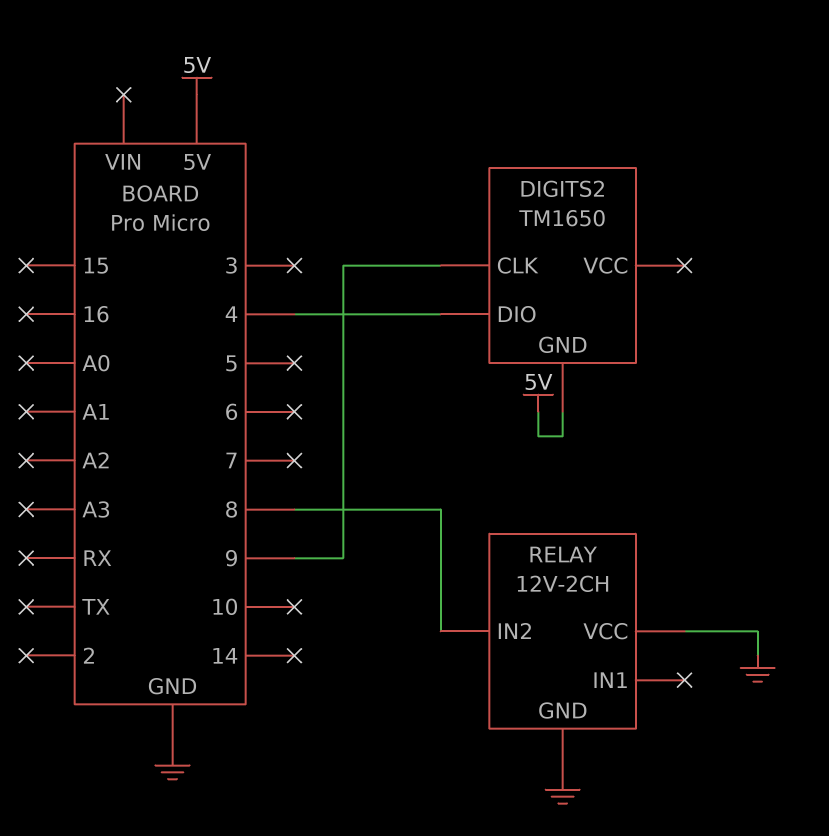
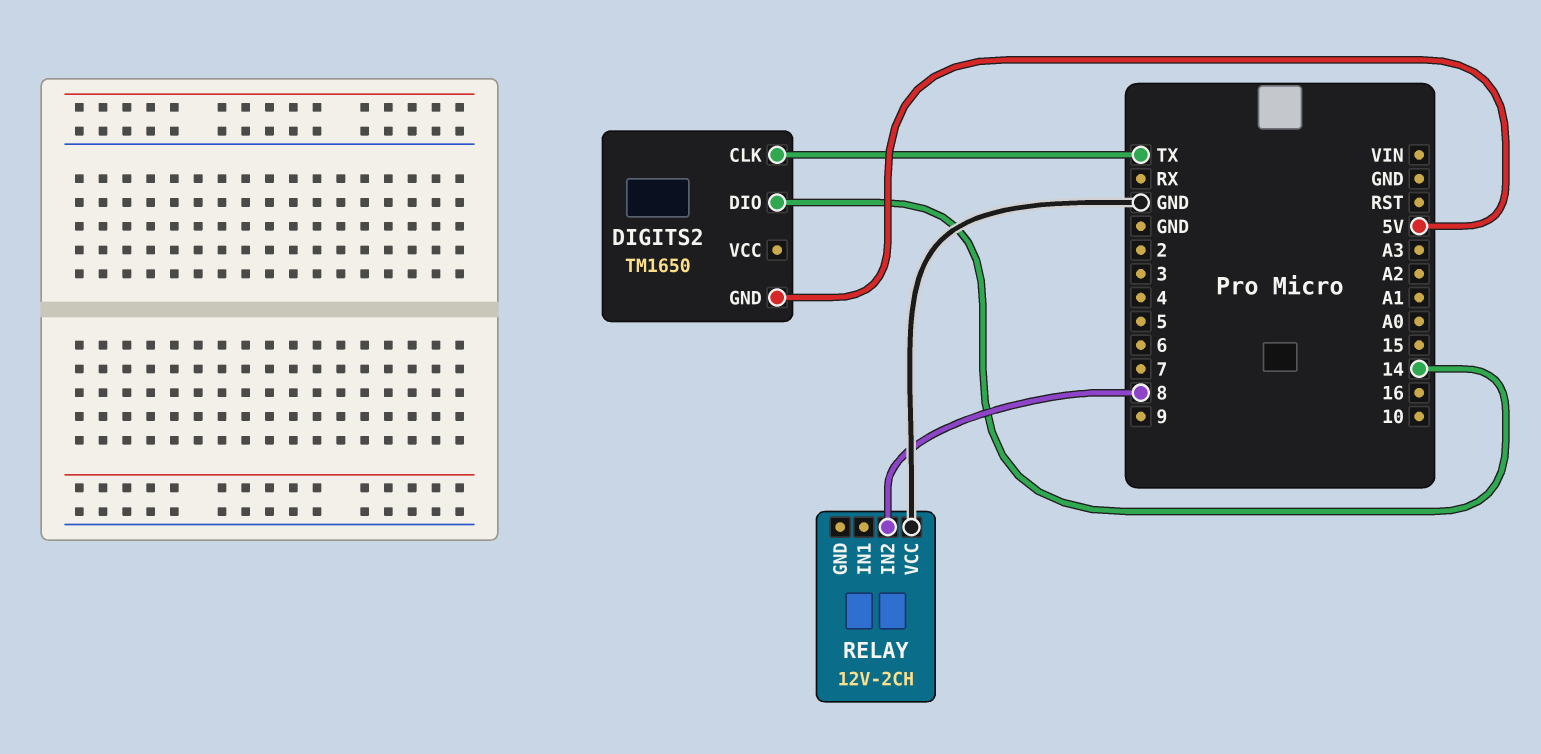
DIGITS2 pin CLK: 9 -> TX
DIGITS2 pin DIO: 4 -> 14
RELAY pin GND: GND -> none

